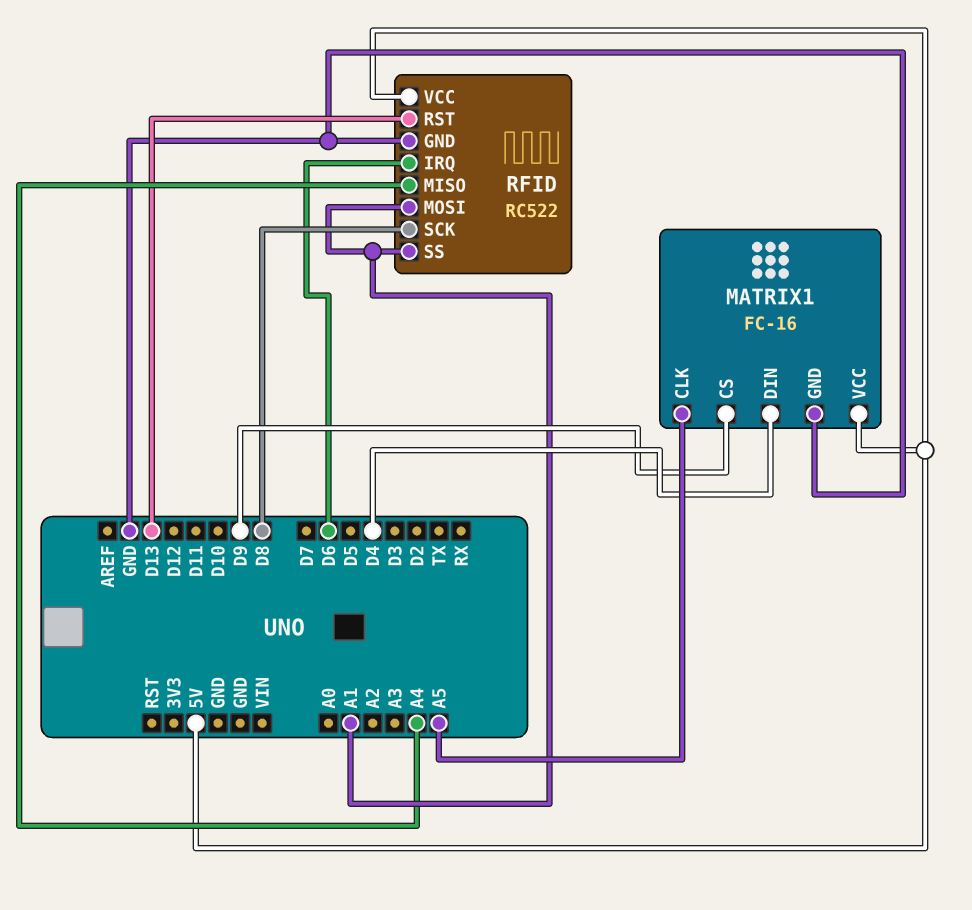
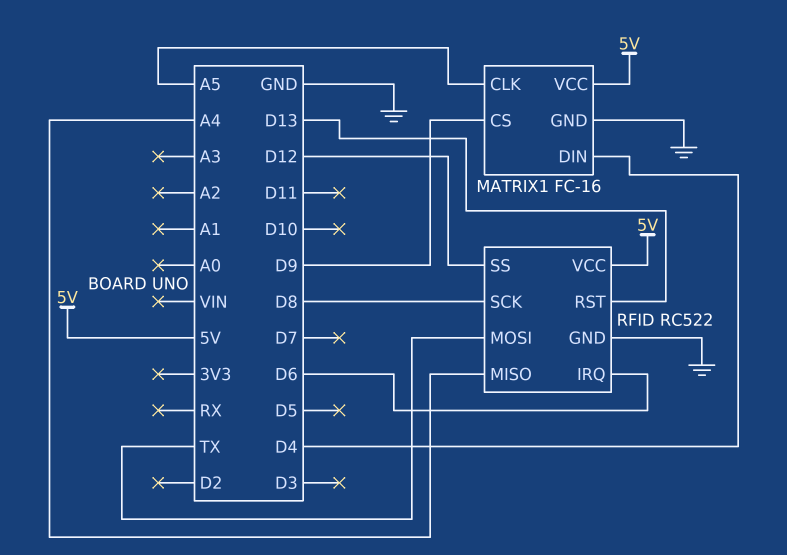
RFID pin MOSI: A1 -> TX
RFID pin SS: A1 -> D12

